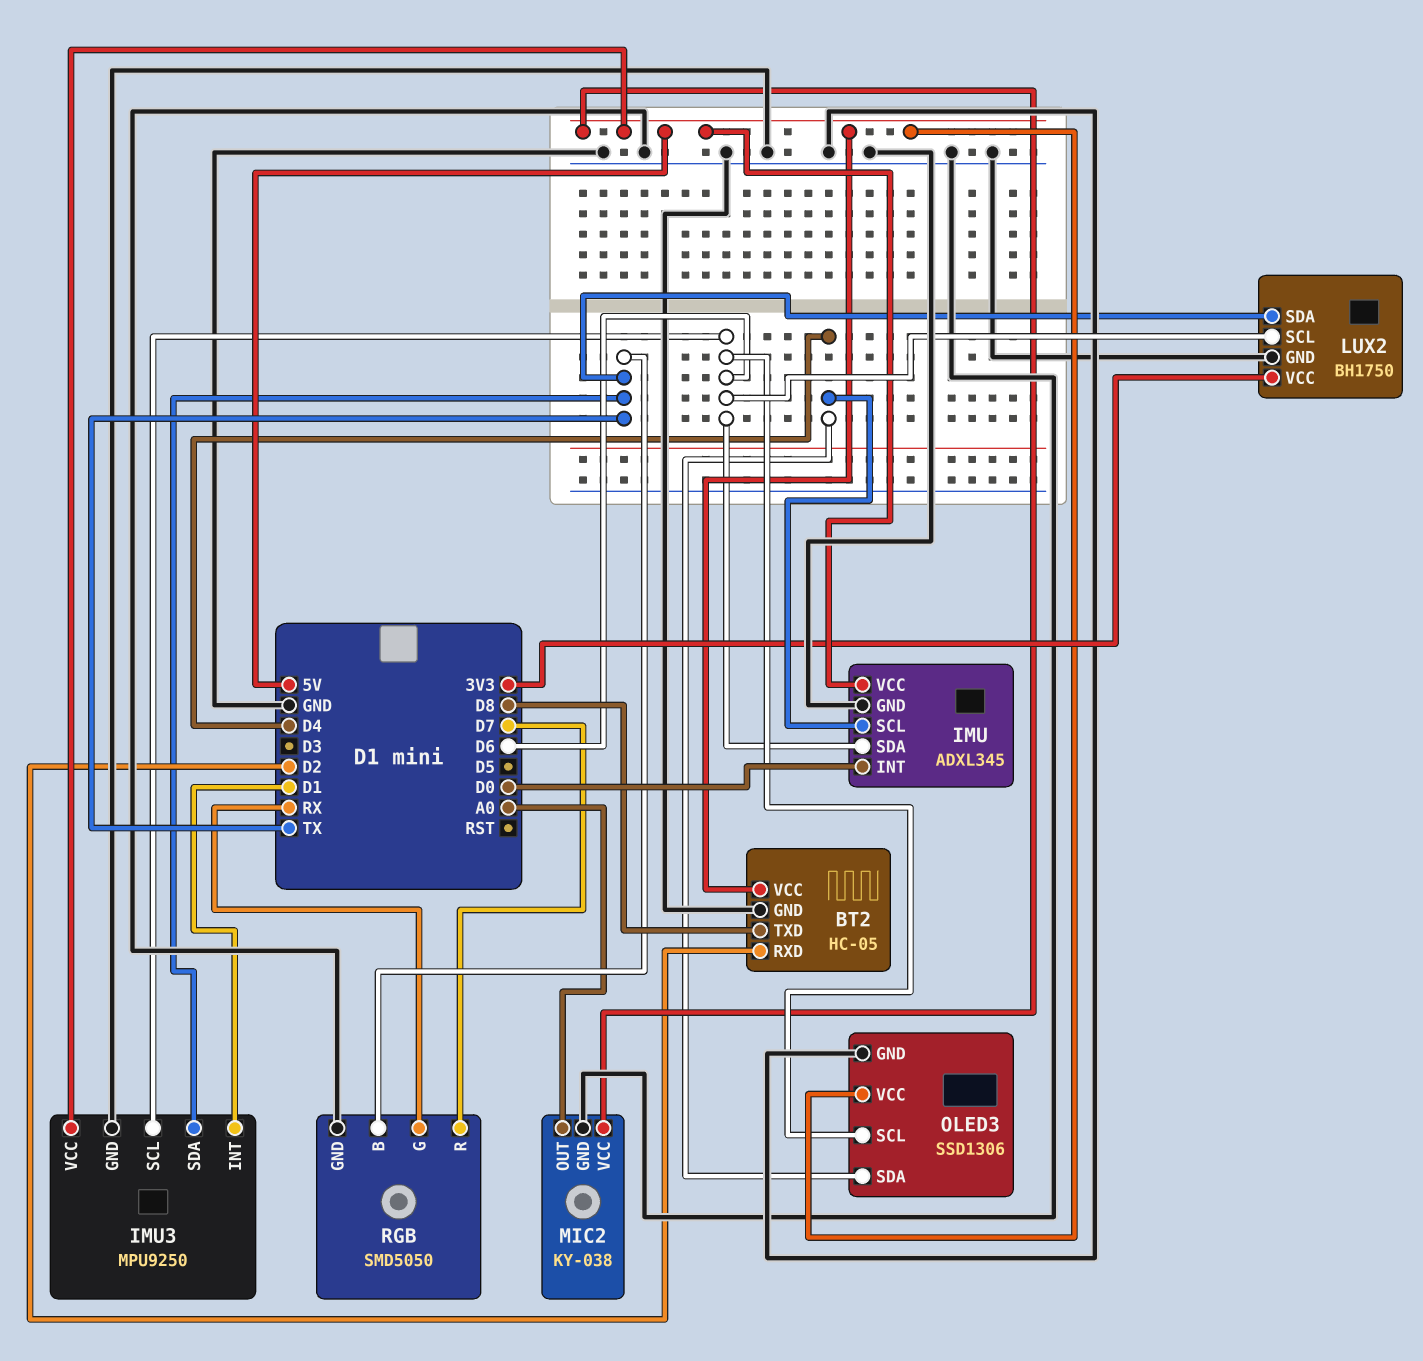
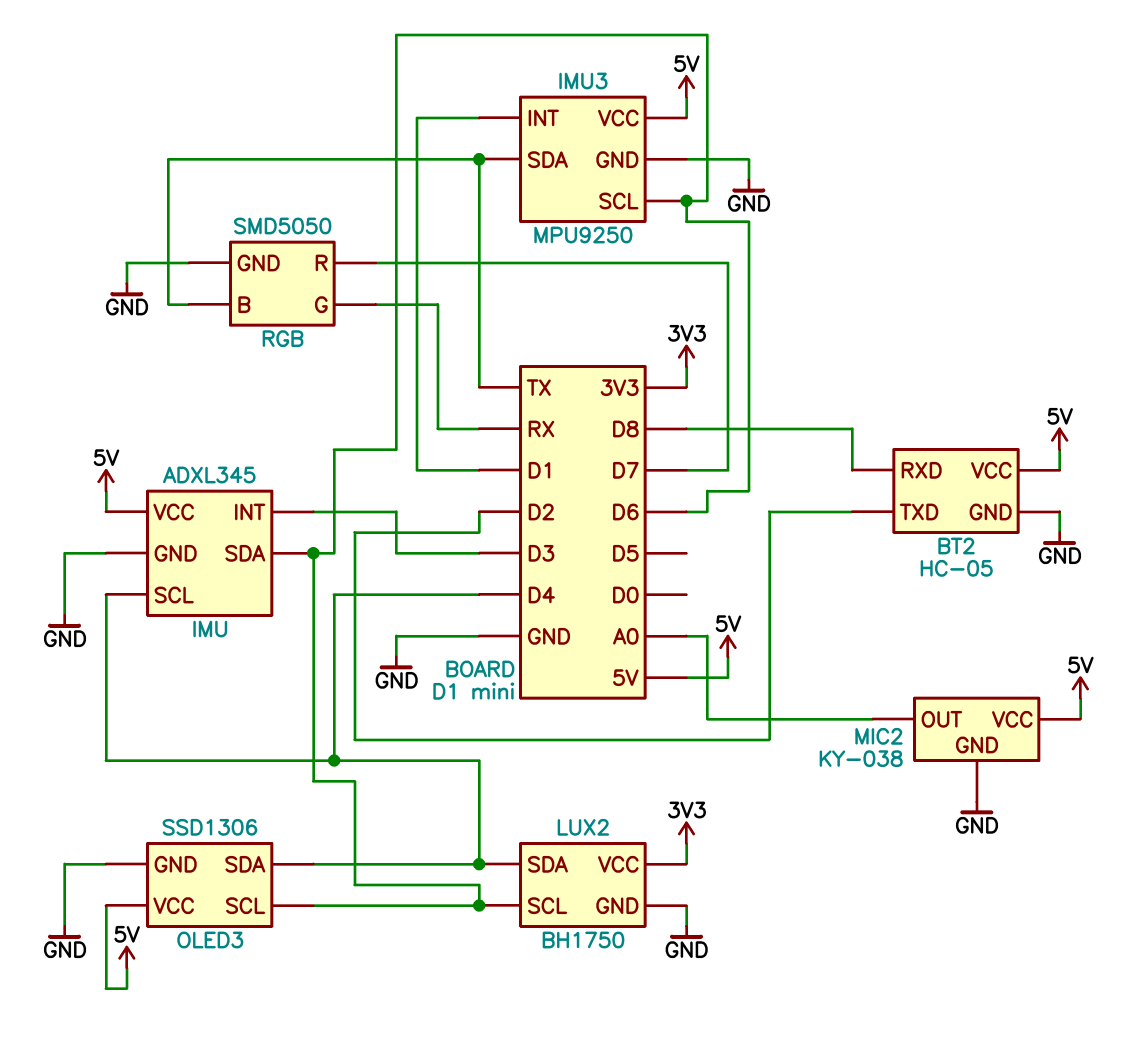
BT2 pin RXD: D2 -> D8
BT2 pin TXD: D8 -> D2
IMU pin INT: D0 -> D3
LUX2 pin SDA: TX -> D4

